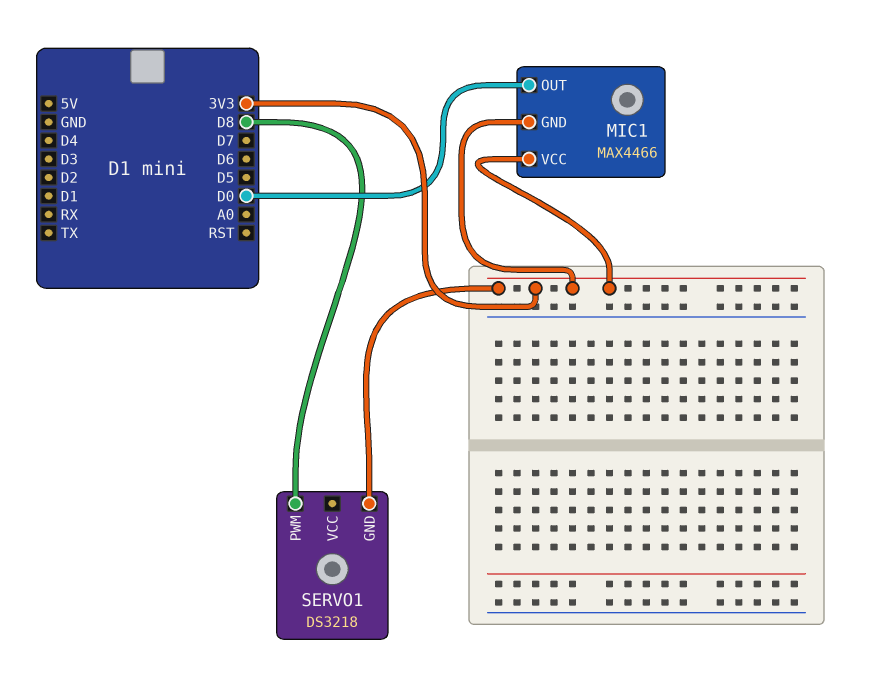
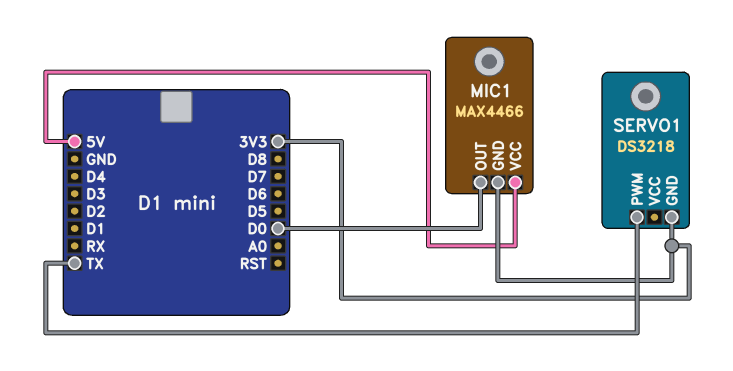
MIC1 pin VCC: 3V3 -> 5V
SERVO1 pin PWM: D8 -> TX

